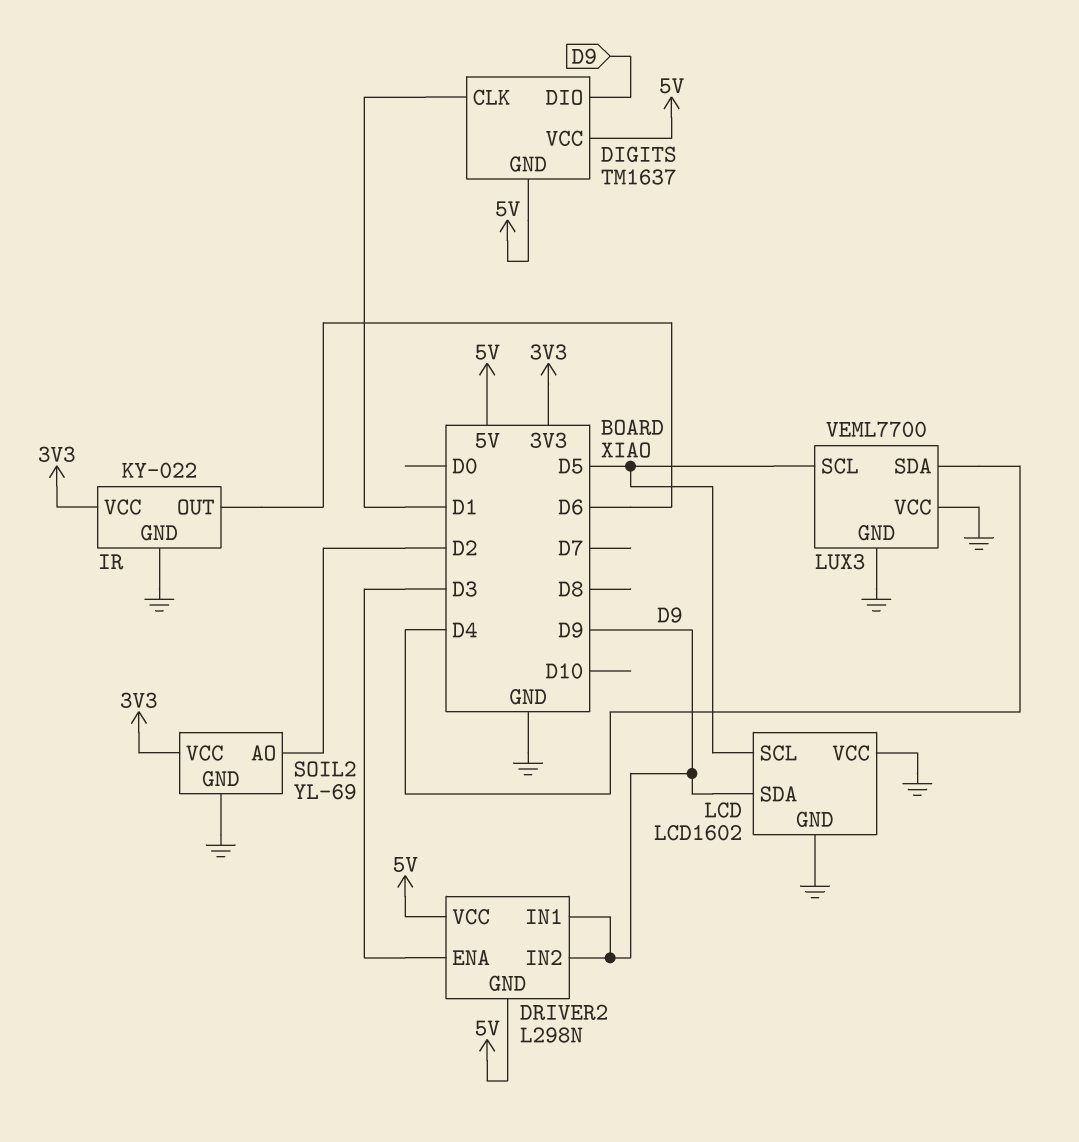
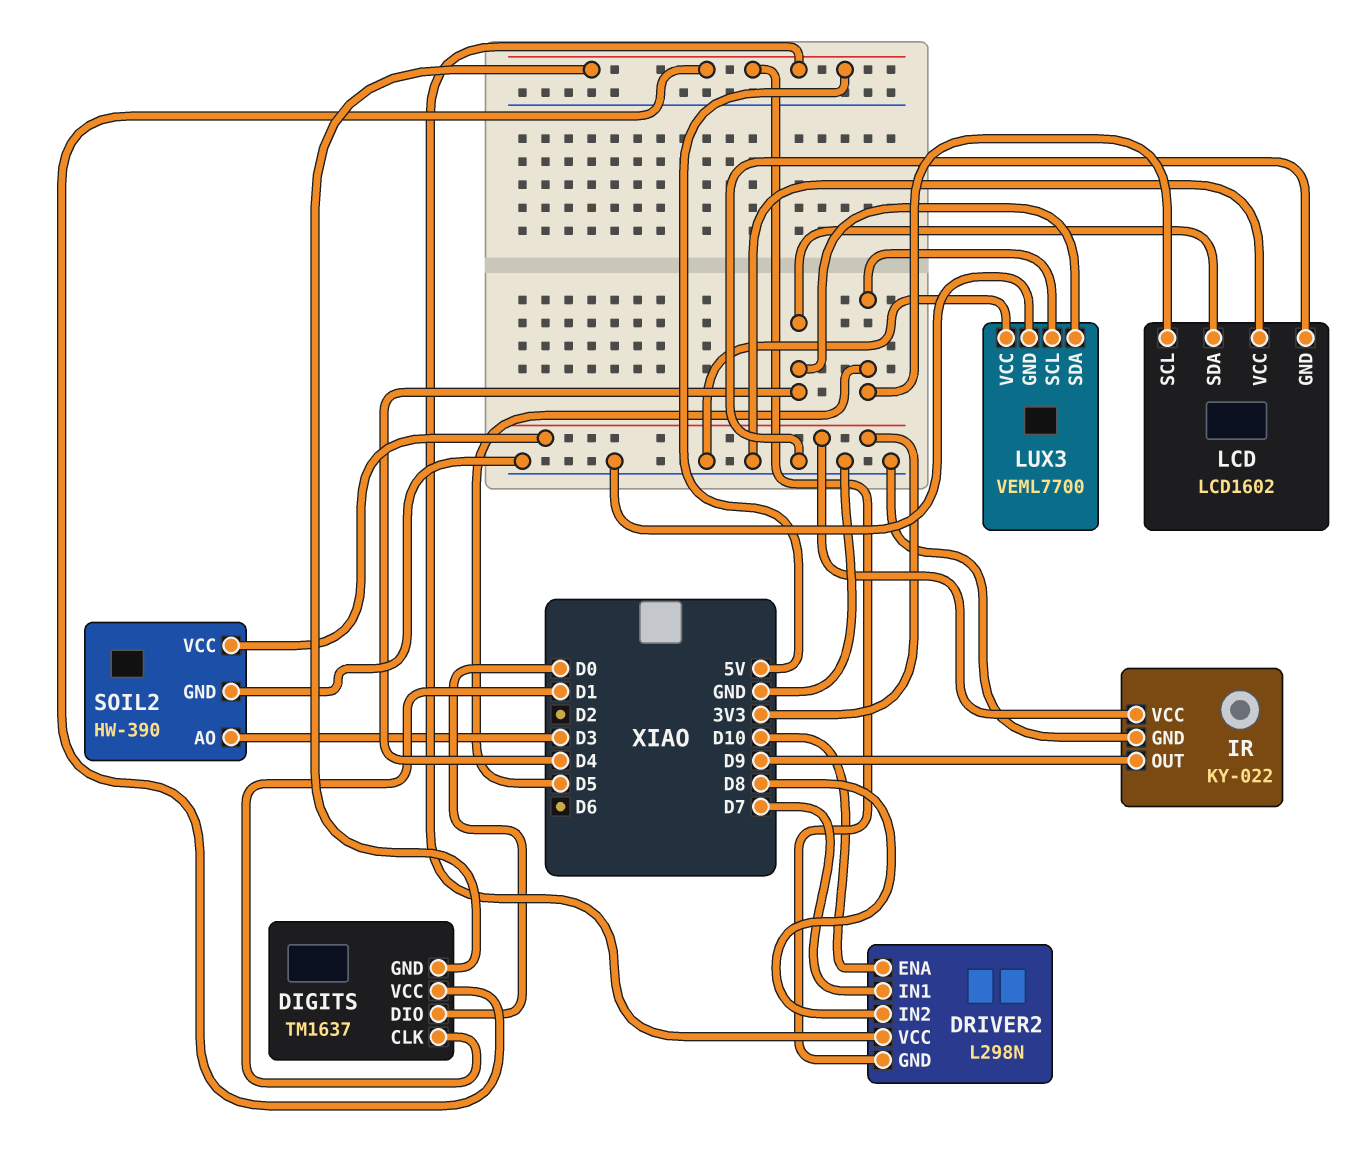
DIGITS pin DIO: D9 -> D0
DRIVER2 pin ENA: D3 -> D10
DRIVER2 pin IN1: D9 -> D7
DRIVER2 pin IN2: D9 -> D8
IR pin OUT: D6 -> D9
LCD pin SDA: D9 -> D4
SOIL2: YL-69 -> HW-390
SOIL2 pin AO: D2 -> D3

